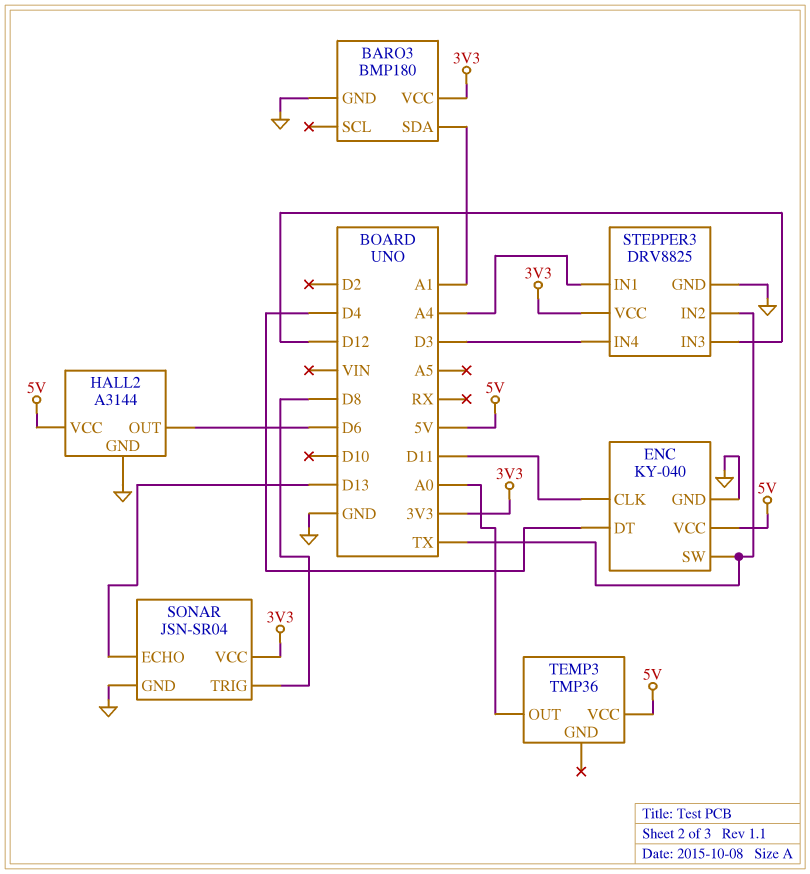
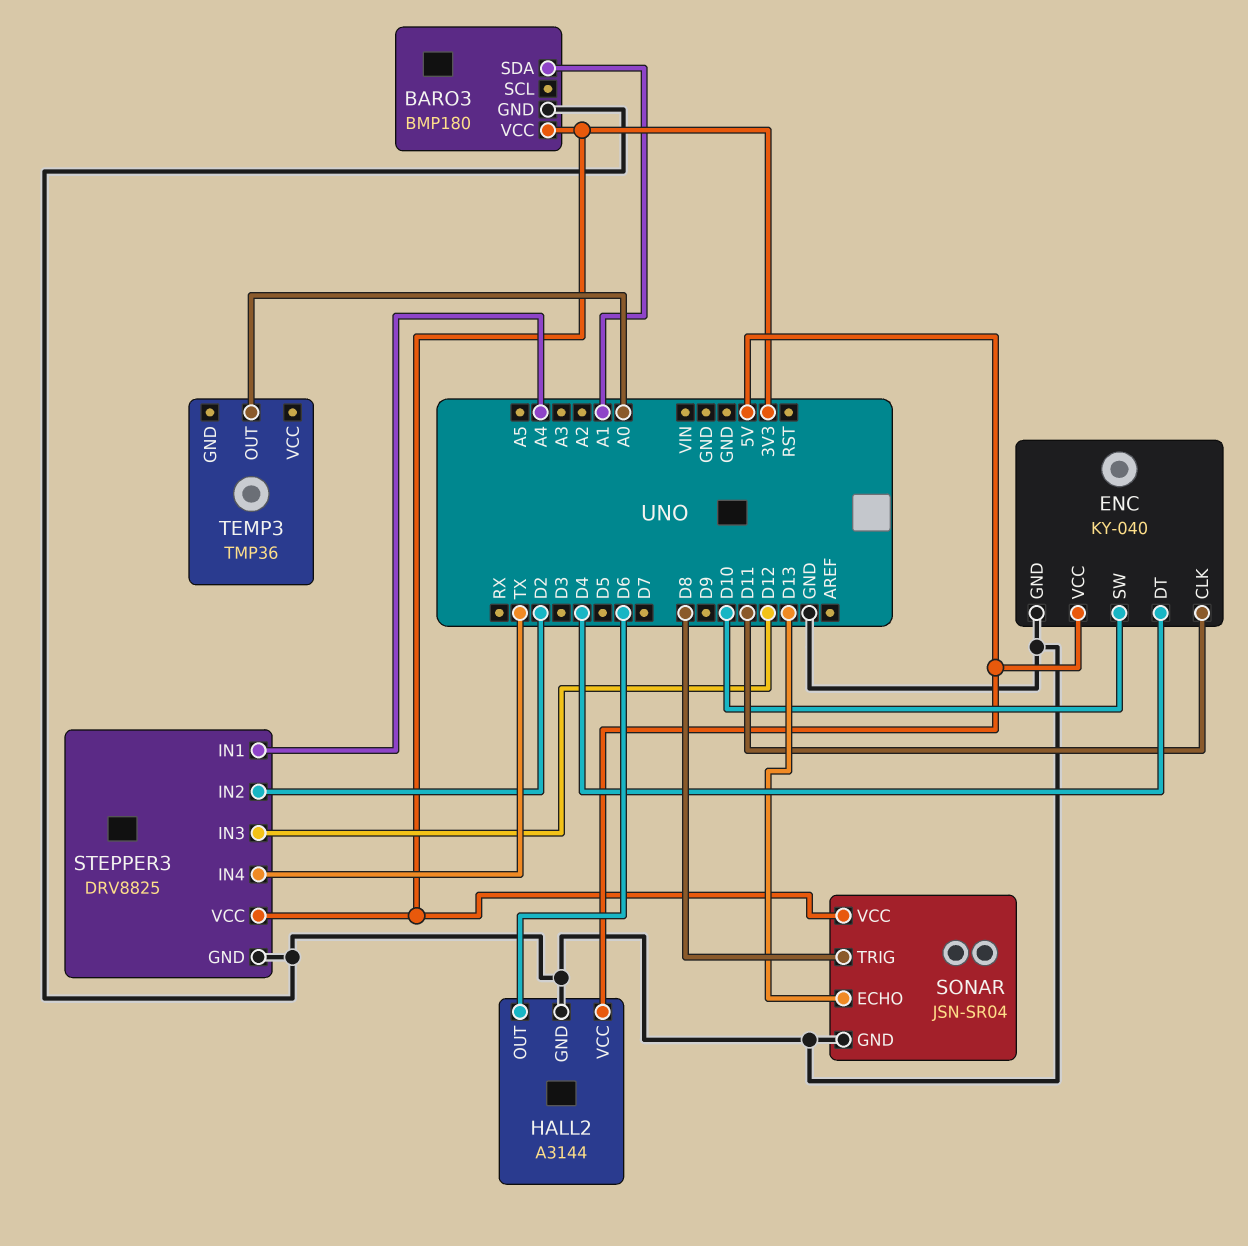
ENC pin SW: TX -> D10
STEPPER3 pin IN2: TX -> D2
STEPPER3 pin IN4: D3 -> TX
TEMP3 pin VCC: 5V -> none

